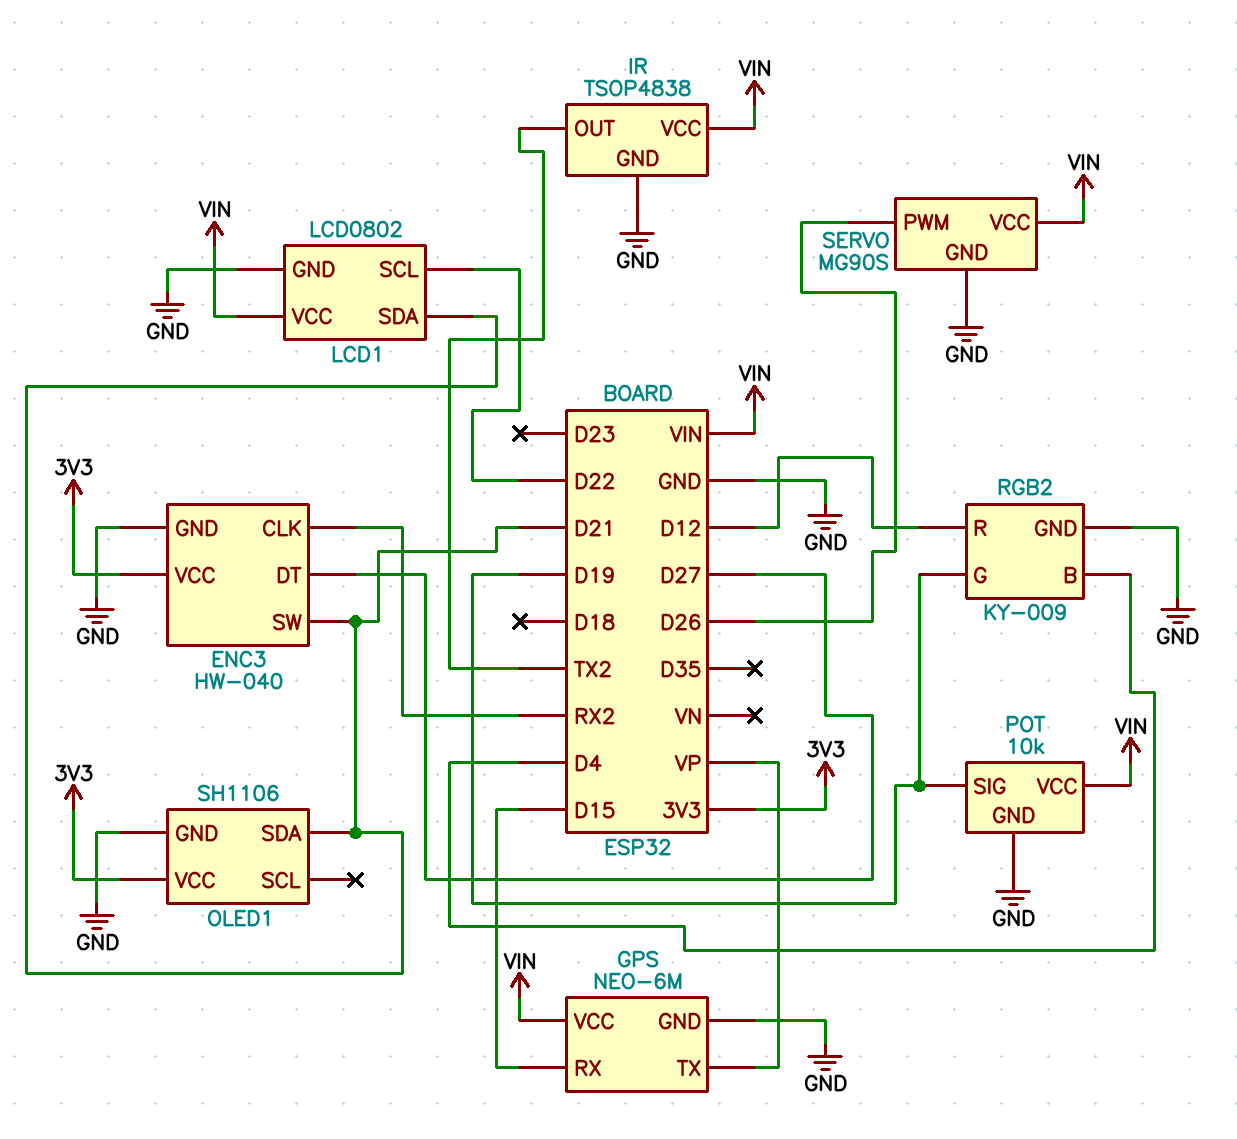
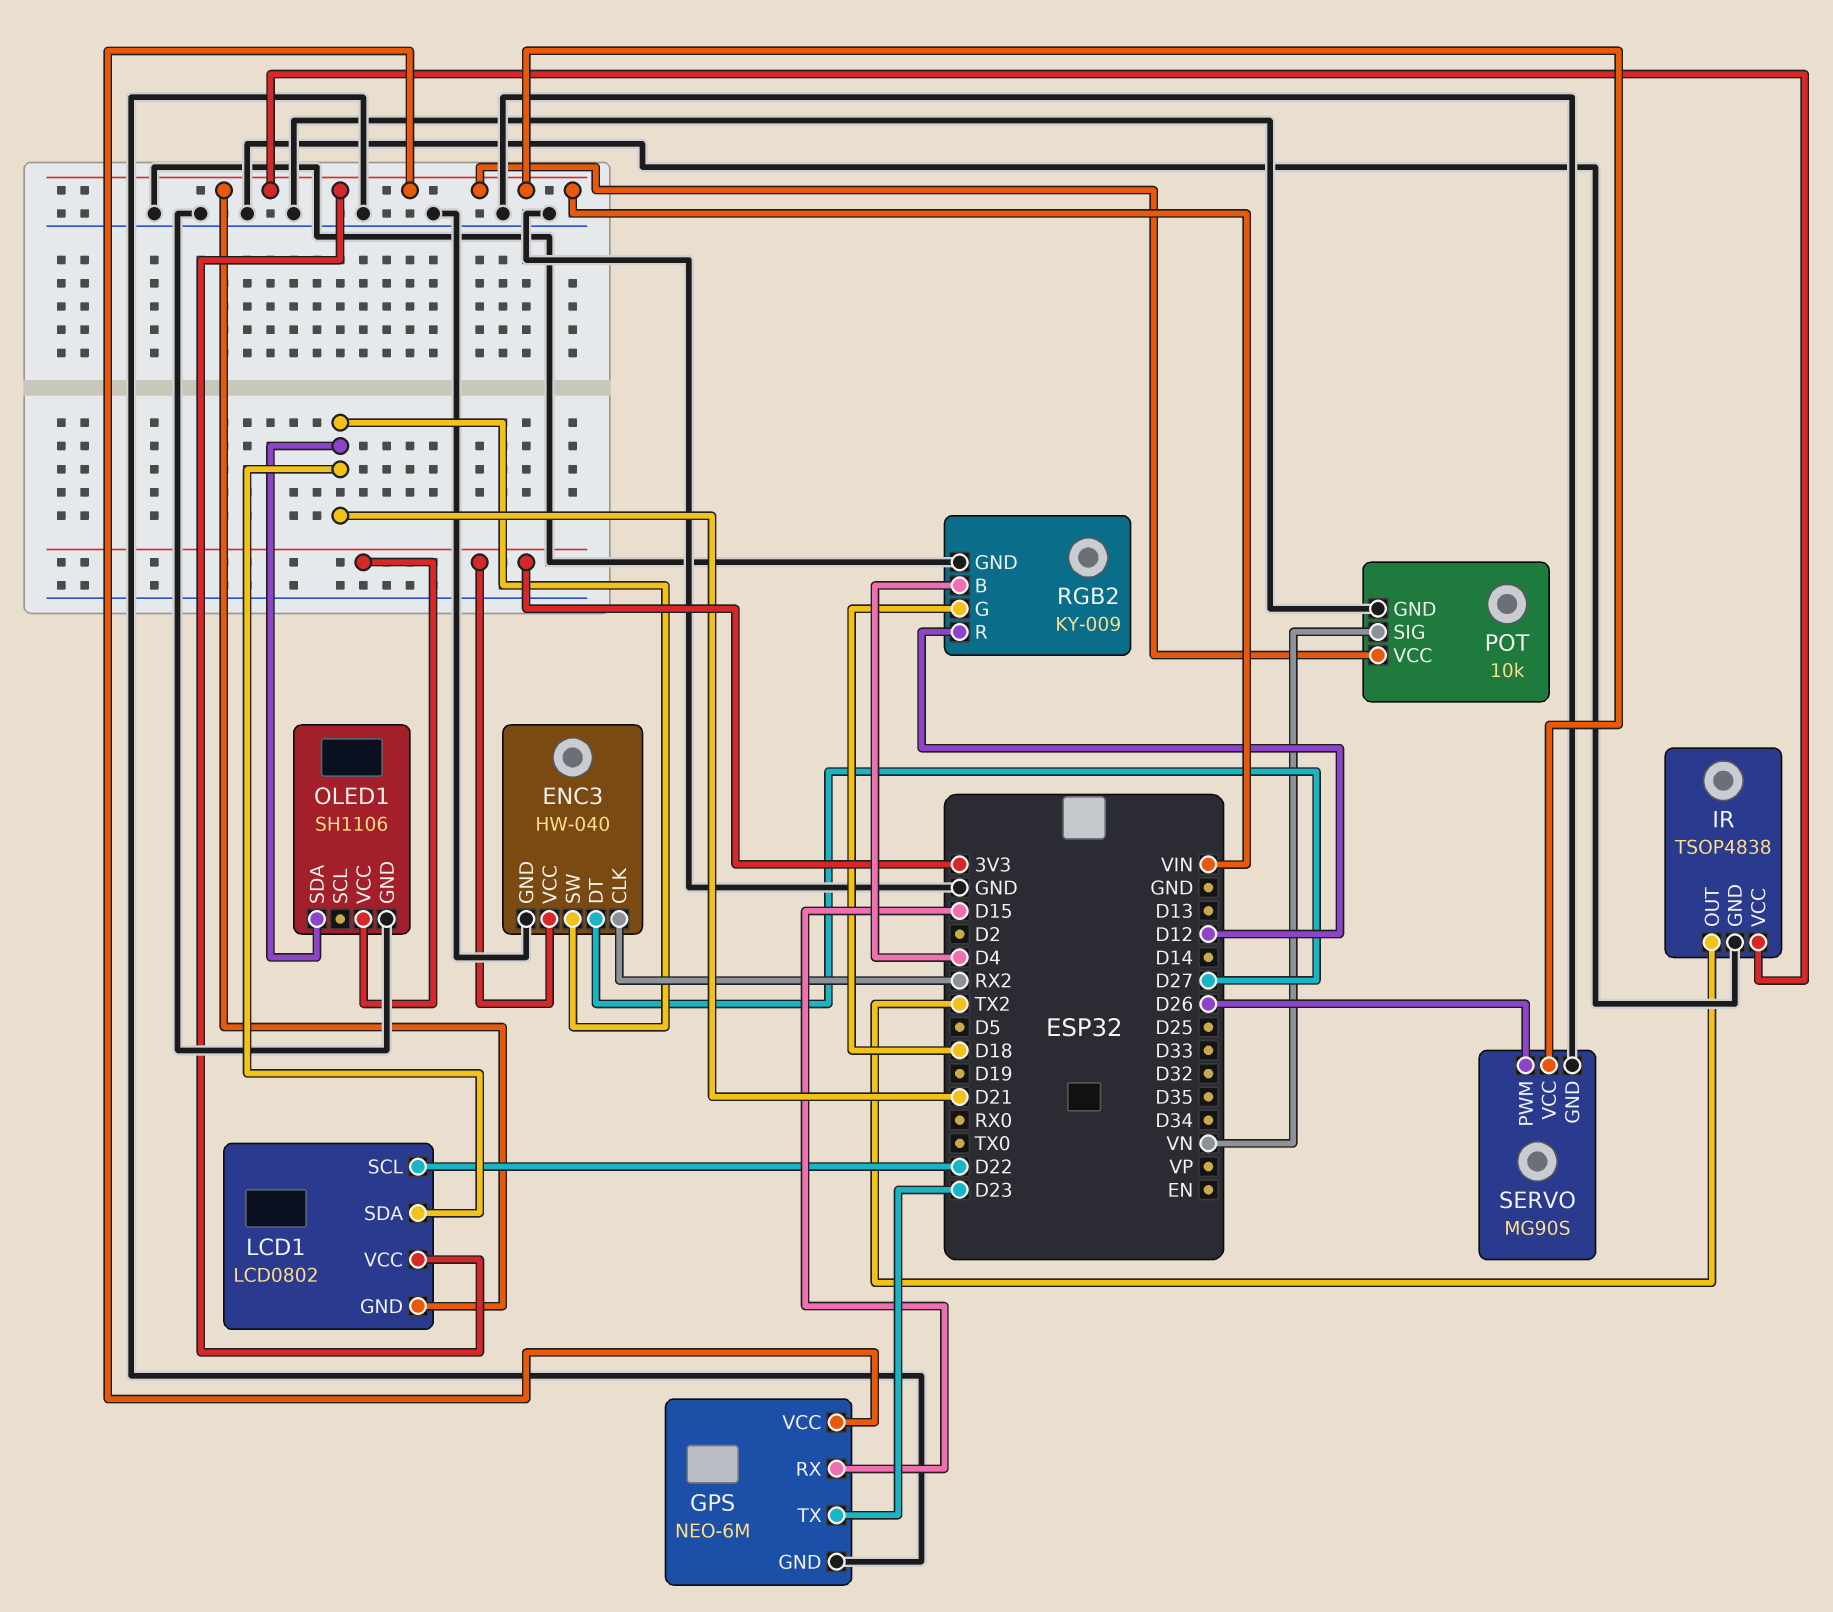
GPS pin TX: VP -> D23
LCD1 pin GND: GND -> VIN
POT pin SIG: D19 -> VN
RGB2 pin G: D19 -> D18

